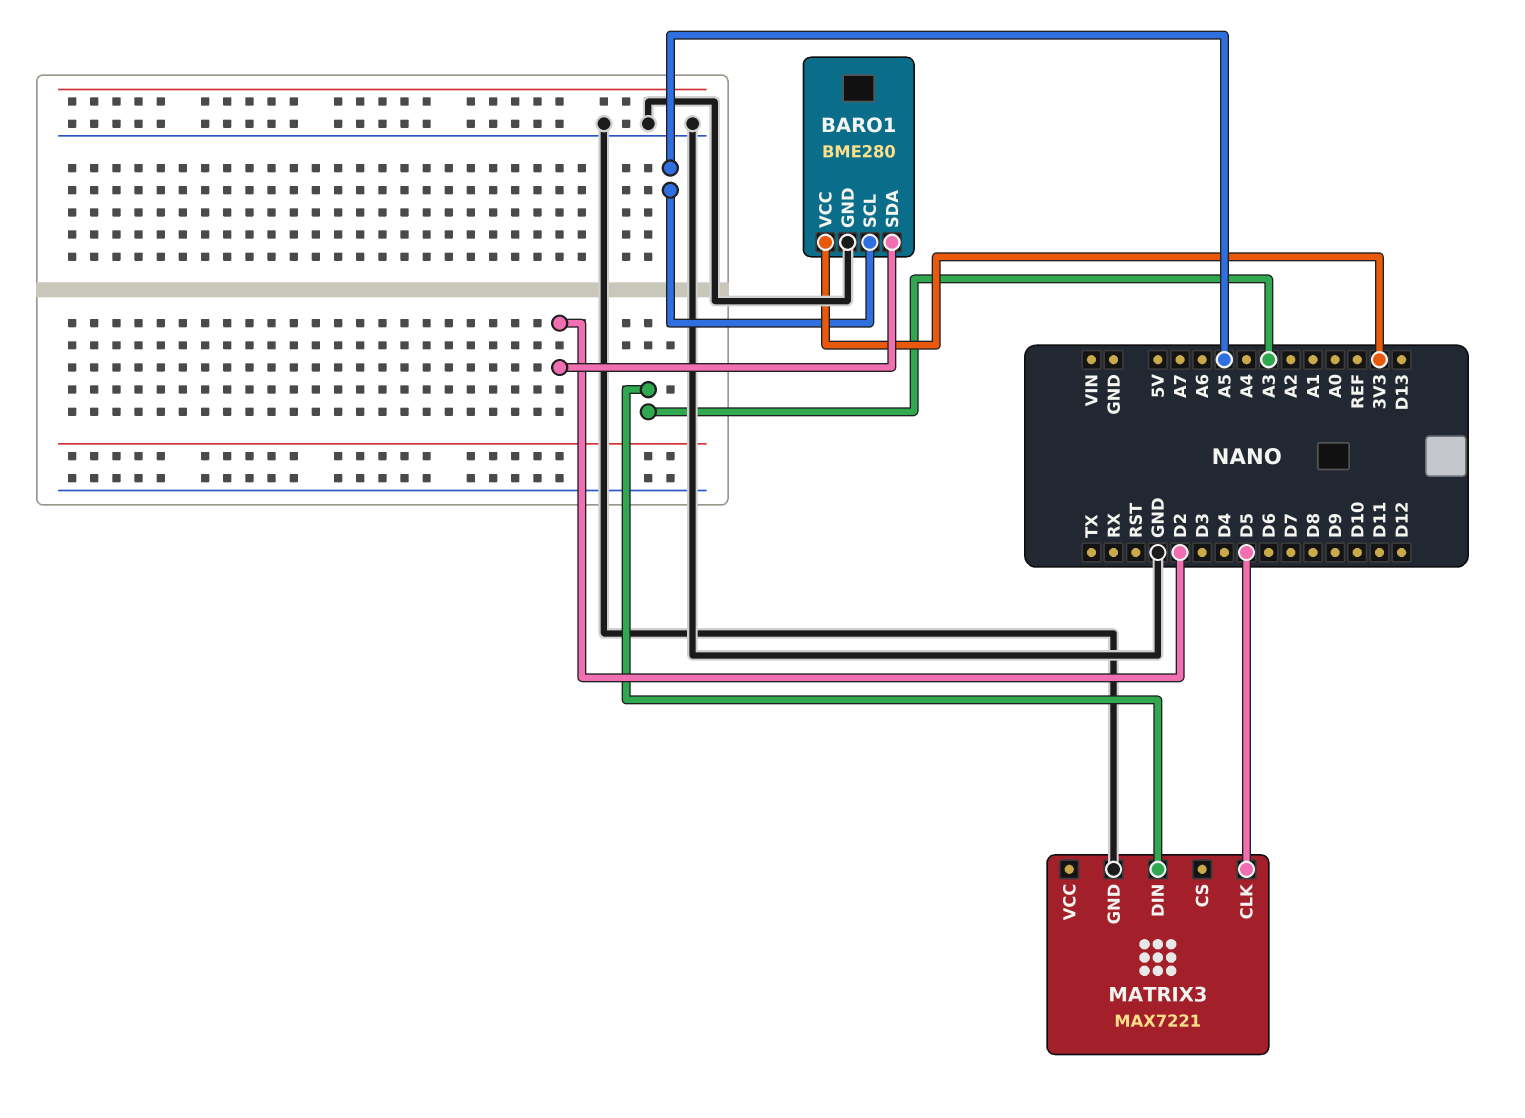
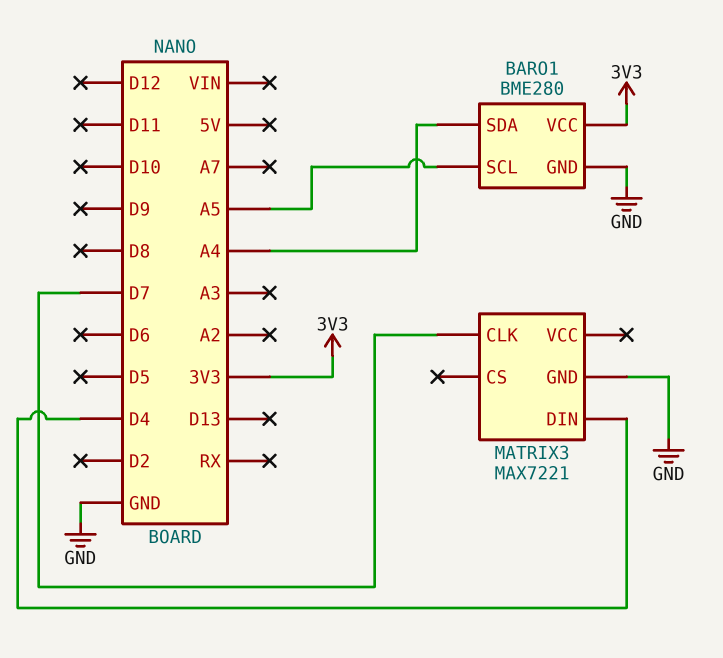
BARO1 pin SDA: D2 -> A4
MATRIX3 pin CLK: D5 -> D7
MATRIX3 pin DIN: A3 -> D4

